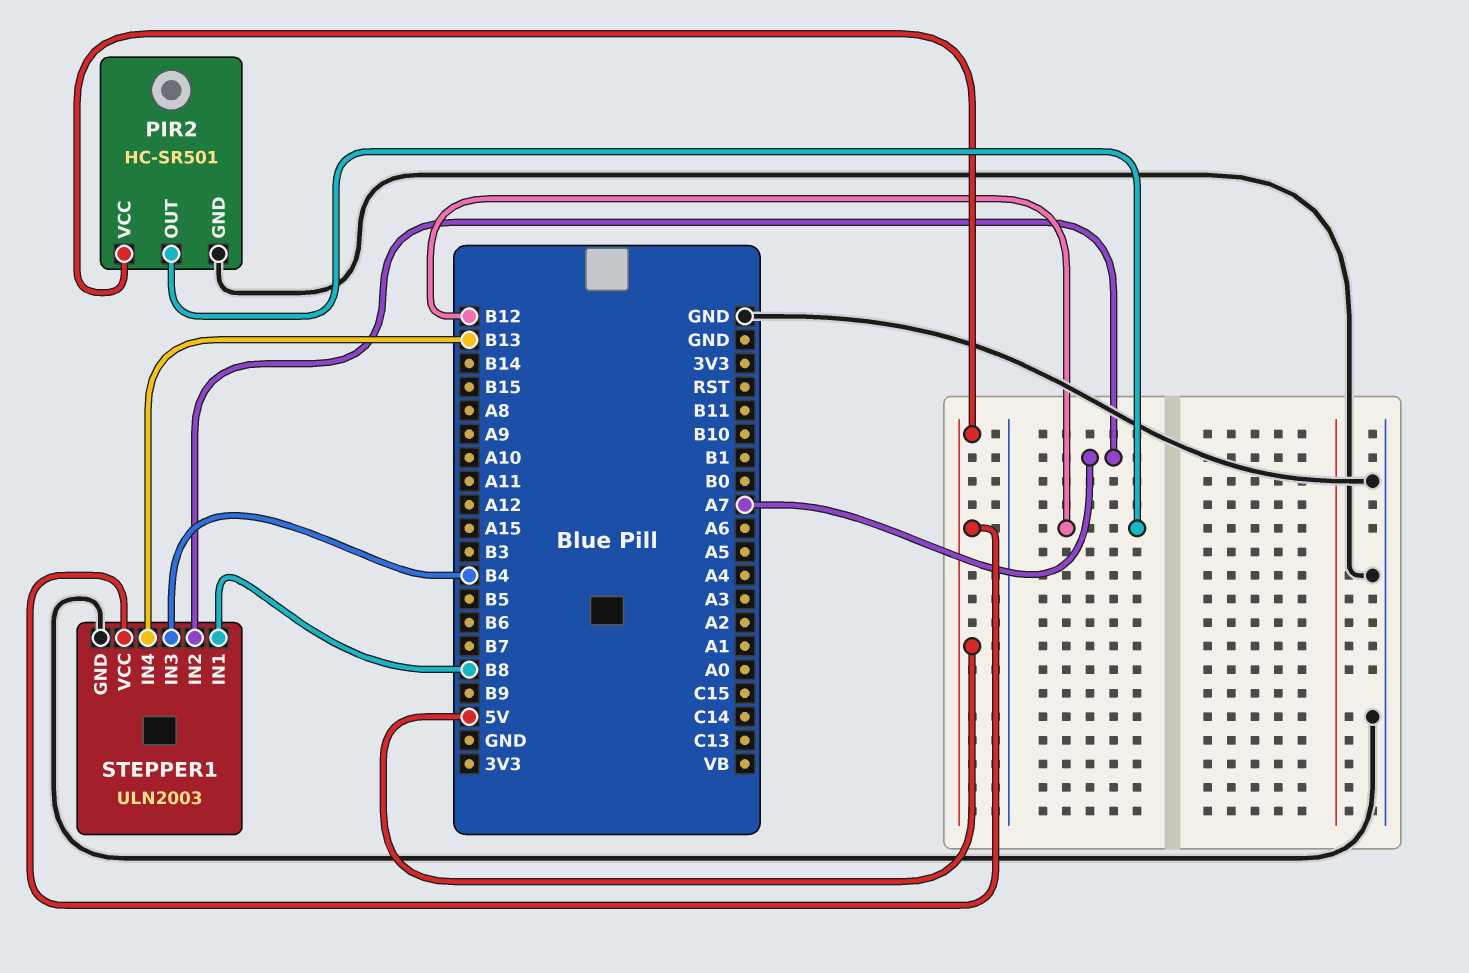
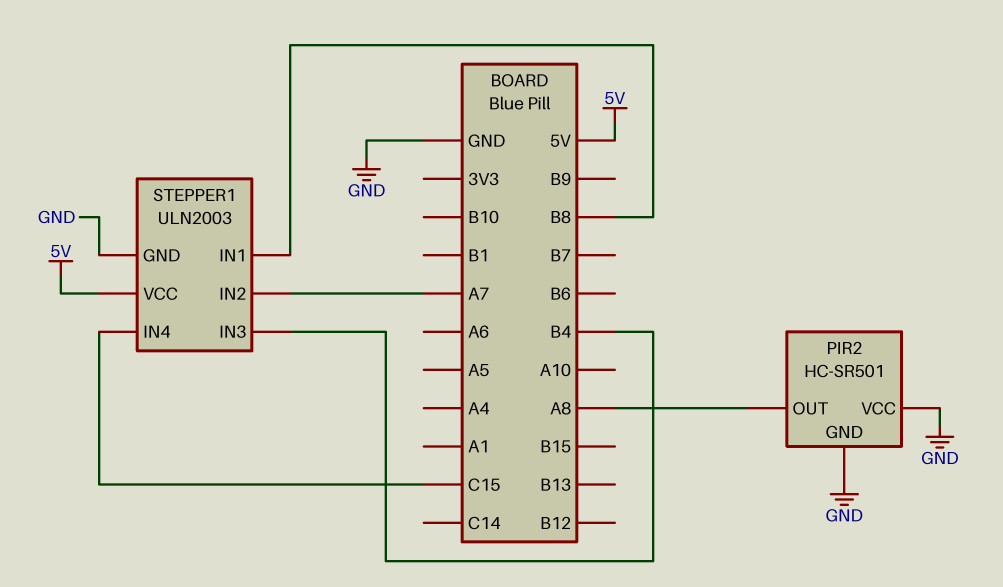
PIR2 pin OUT: B12 -> A8
PIR2 pin VCC: 5V -> GND
STEPPER1 pin IN4: B13 -> C15

